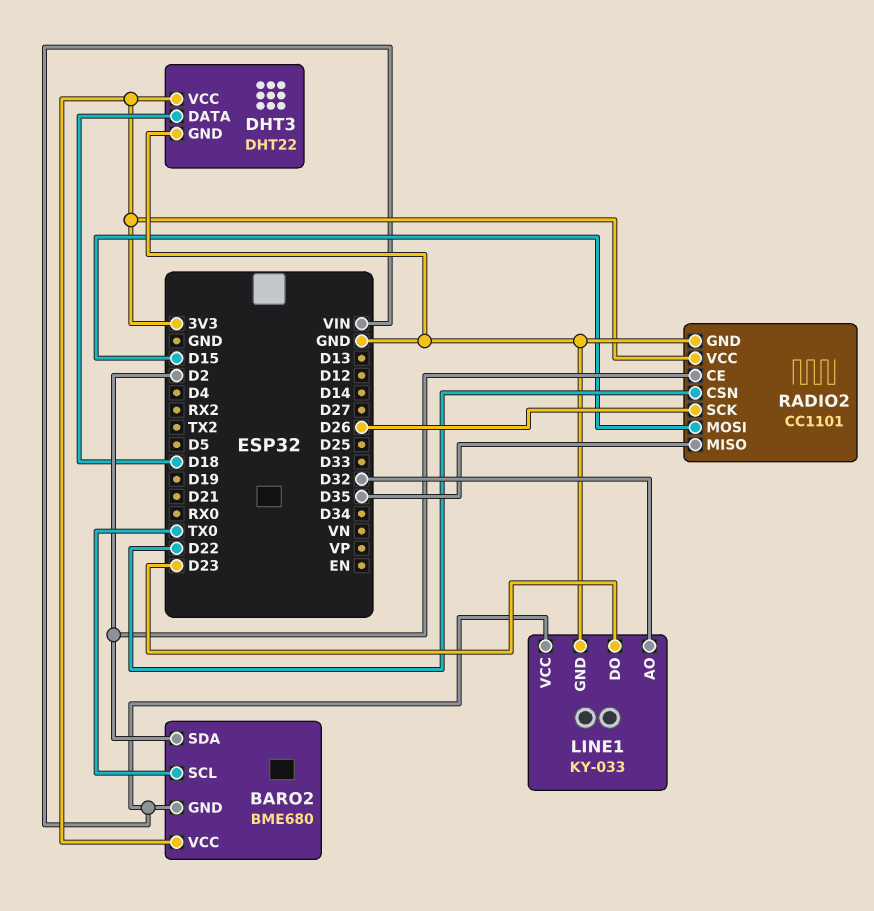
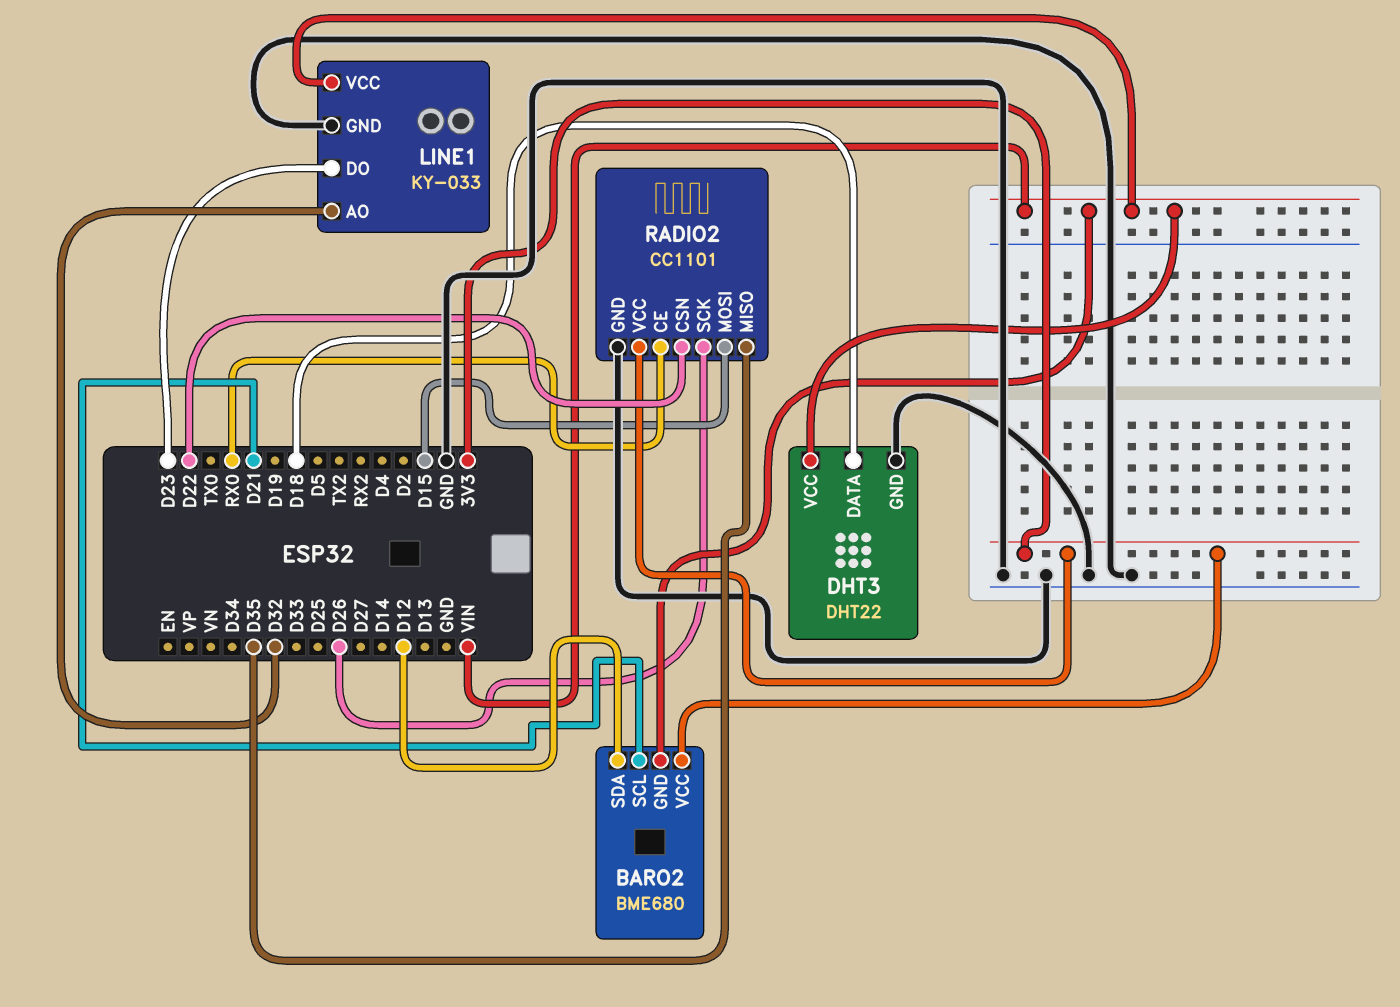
BARO2 pin SCL: TX0 -> D21
BARO2 pin SDA: D2 -> D12
DHT3 pin VCC: 3V3 -> VIN
RADIO2 pin CE: D2 -> RX0

